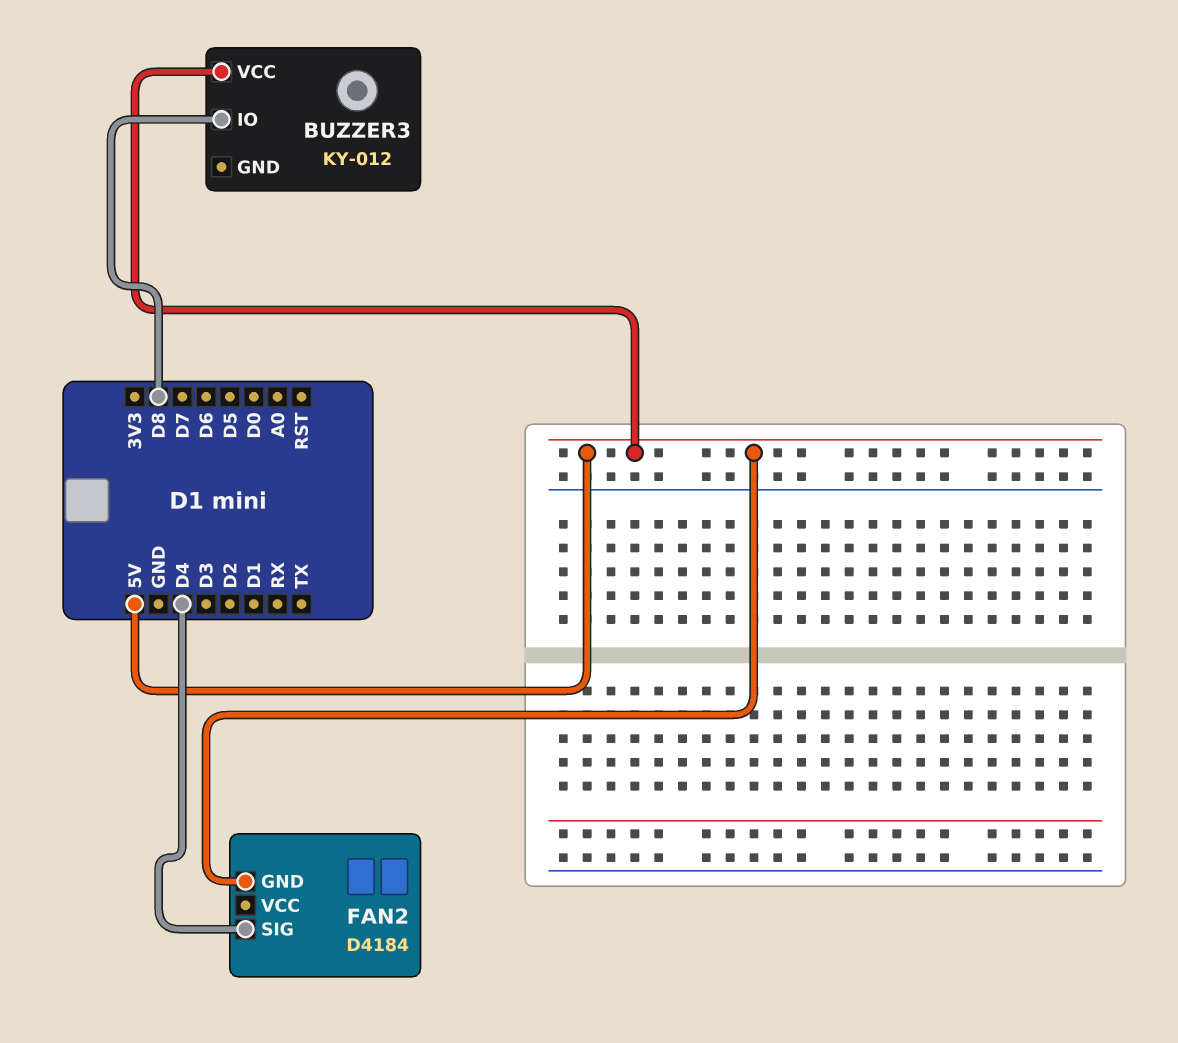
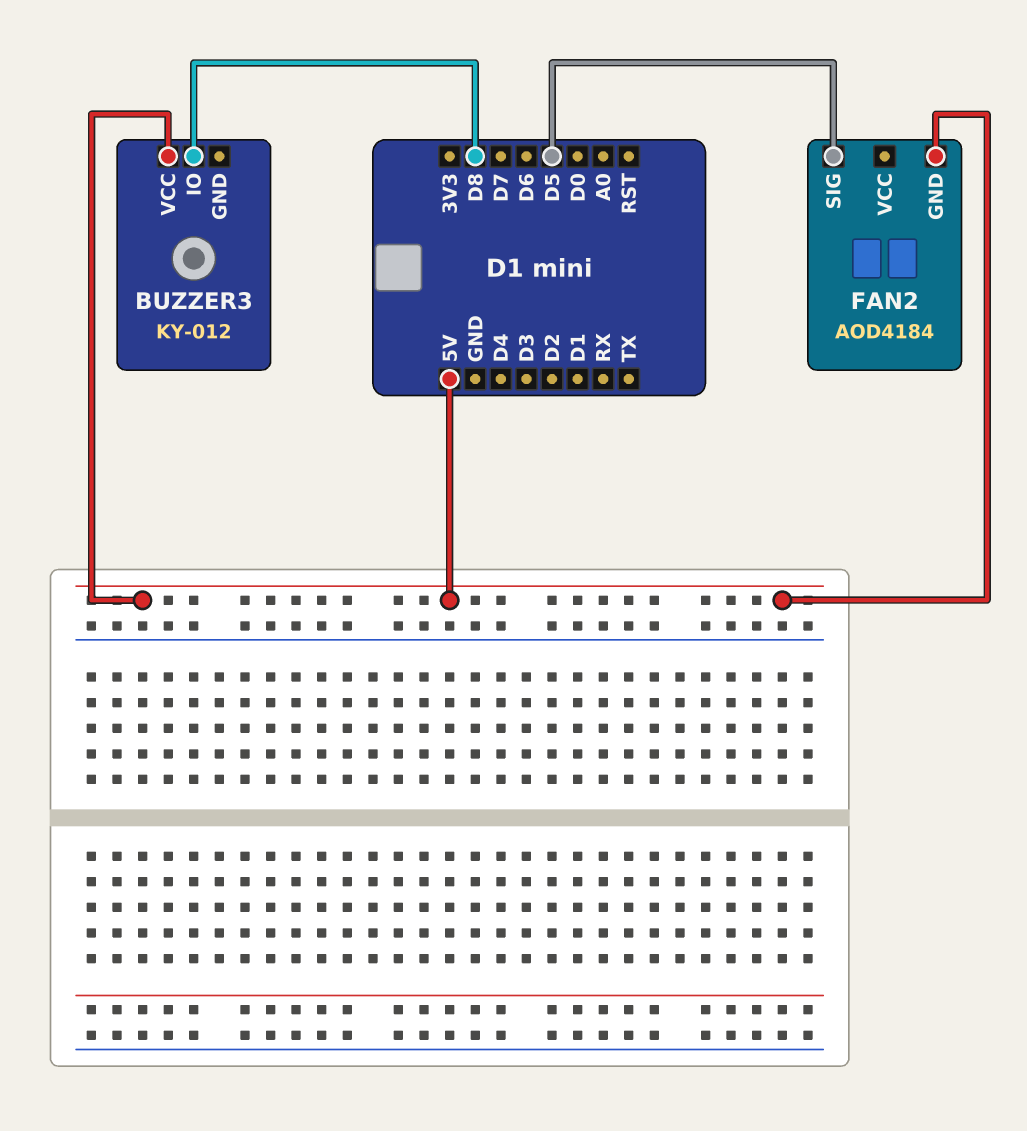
FAN2: D4184 -> AOD4184
FAN2 pin SIG: D4 -> D5

